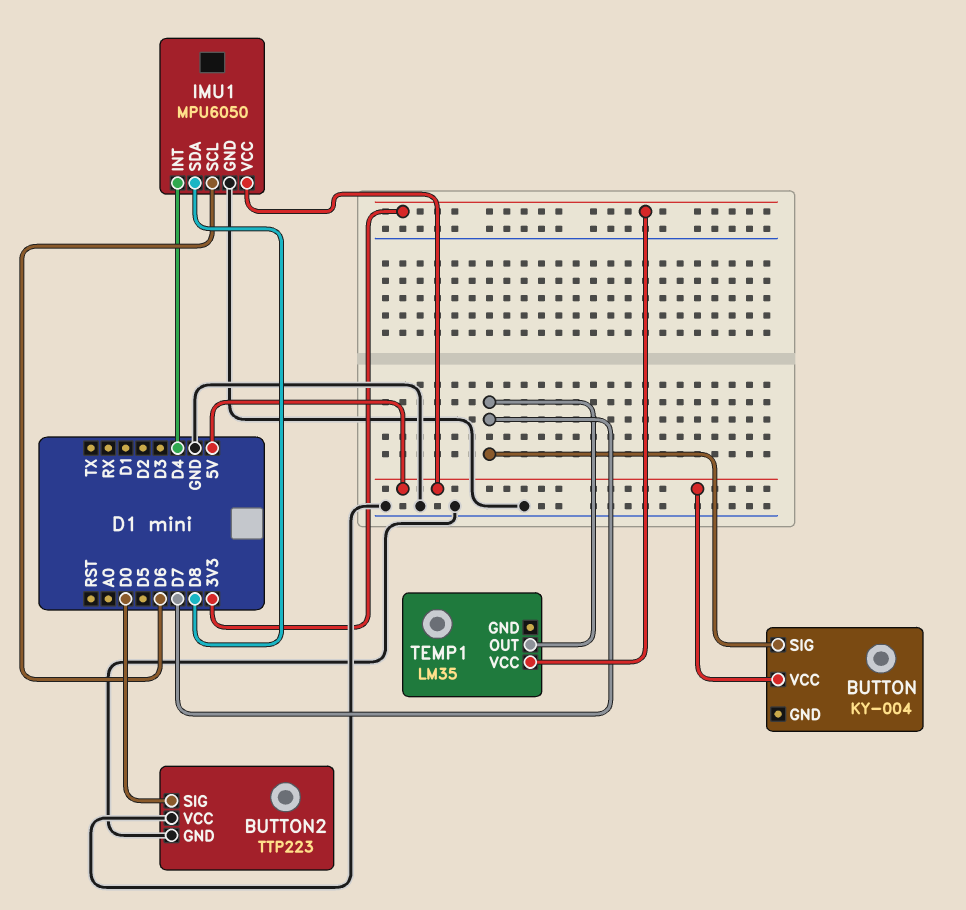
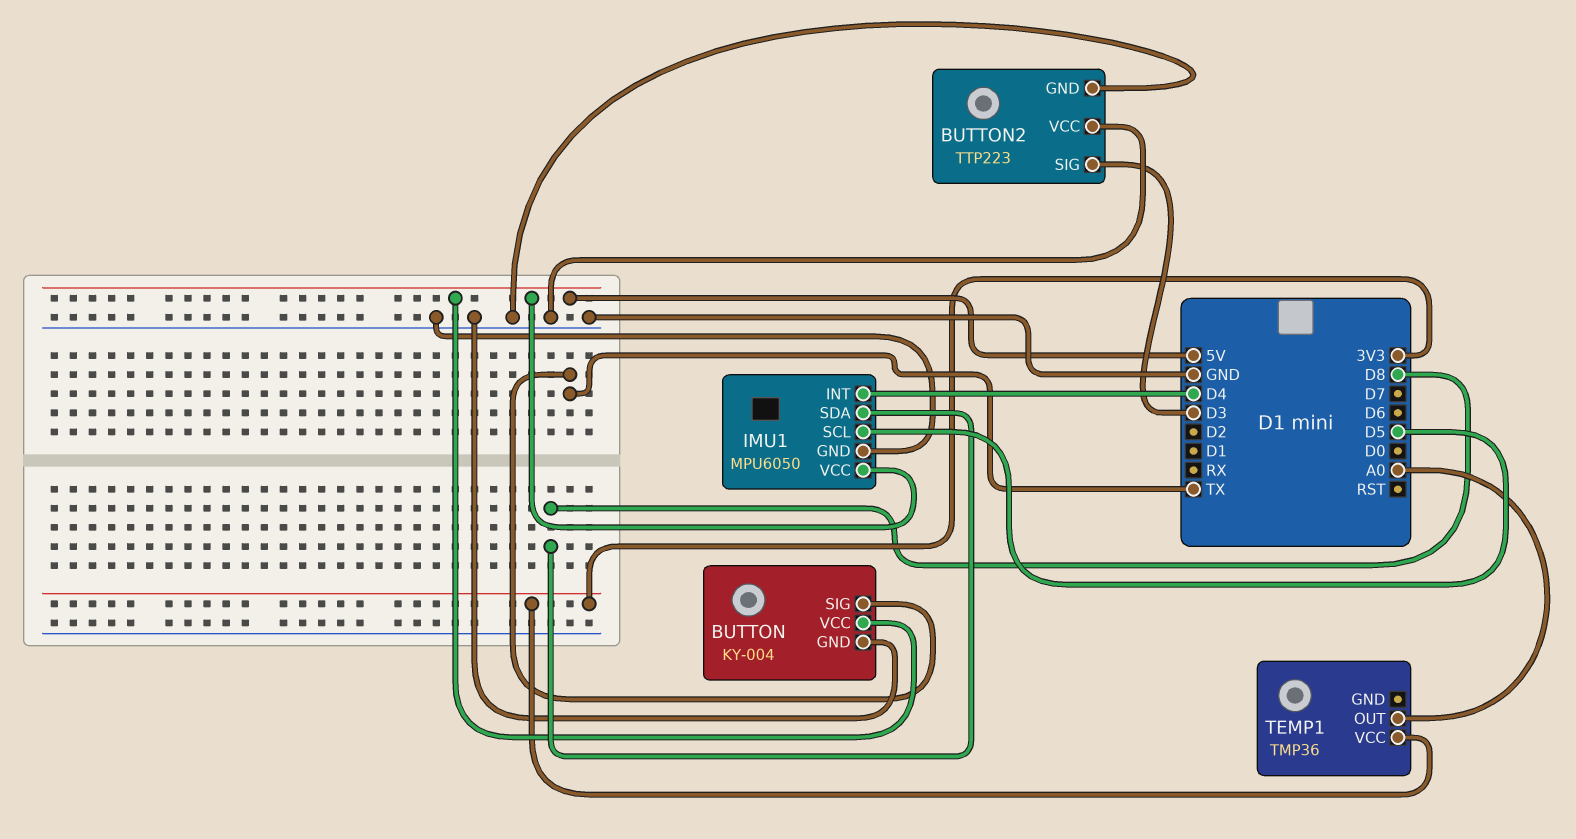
BUTTON pin GND: none -> GND
BUTTON pin SIG: D7 -> TX
BUTTON2 pin SIG: D0 -> D3
IMU1 pin SCL: D6 -> D5
TEMP1: LM35 -> TMP36
TEMP1 pin OUT: D7 -> A0

